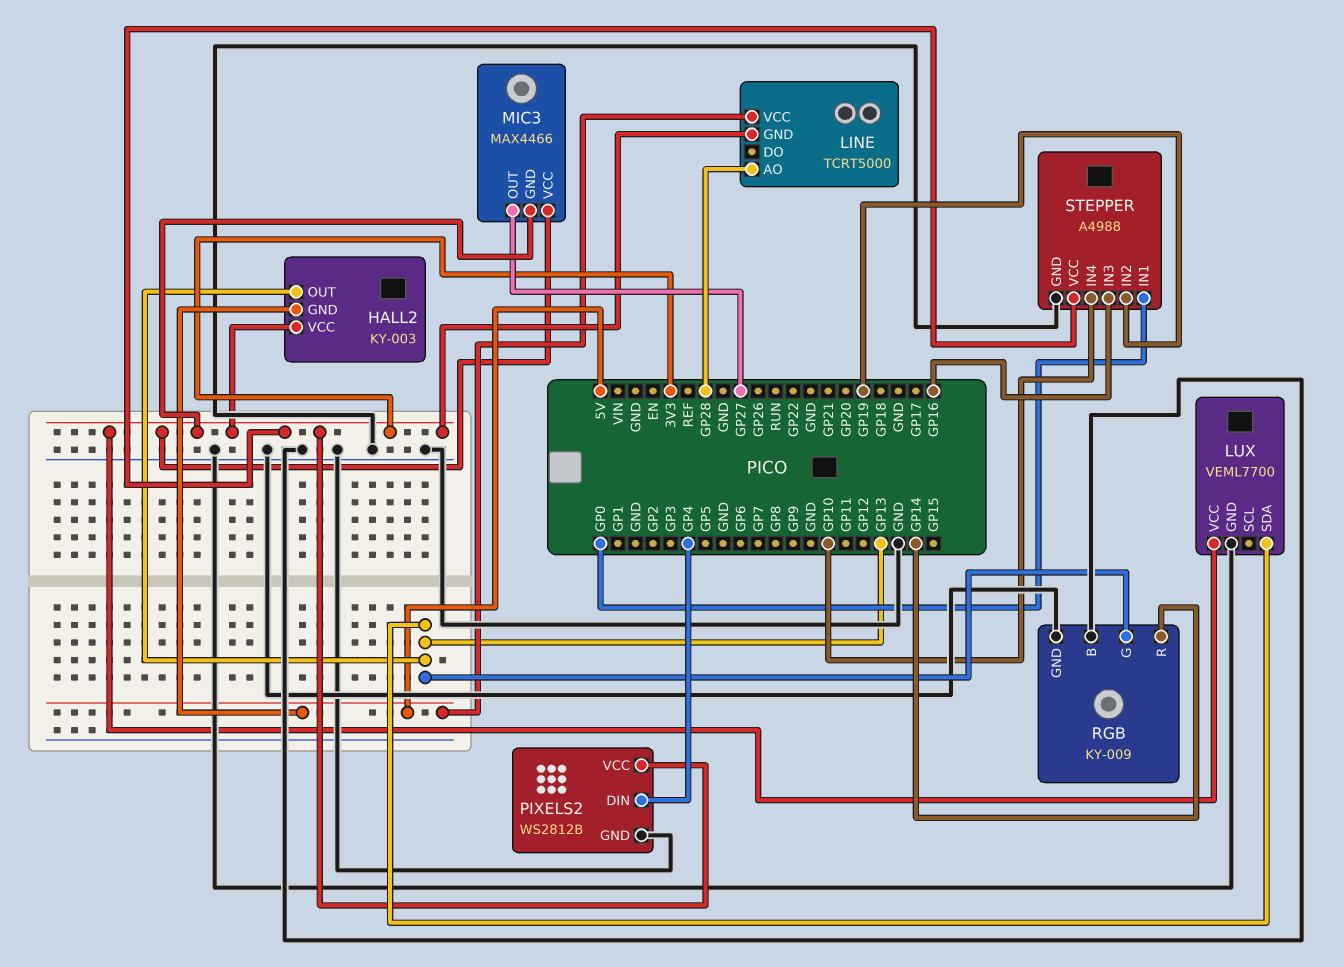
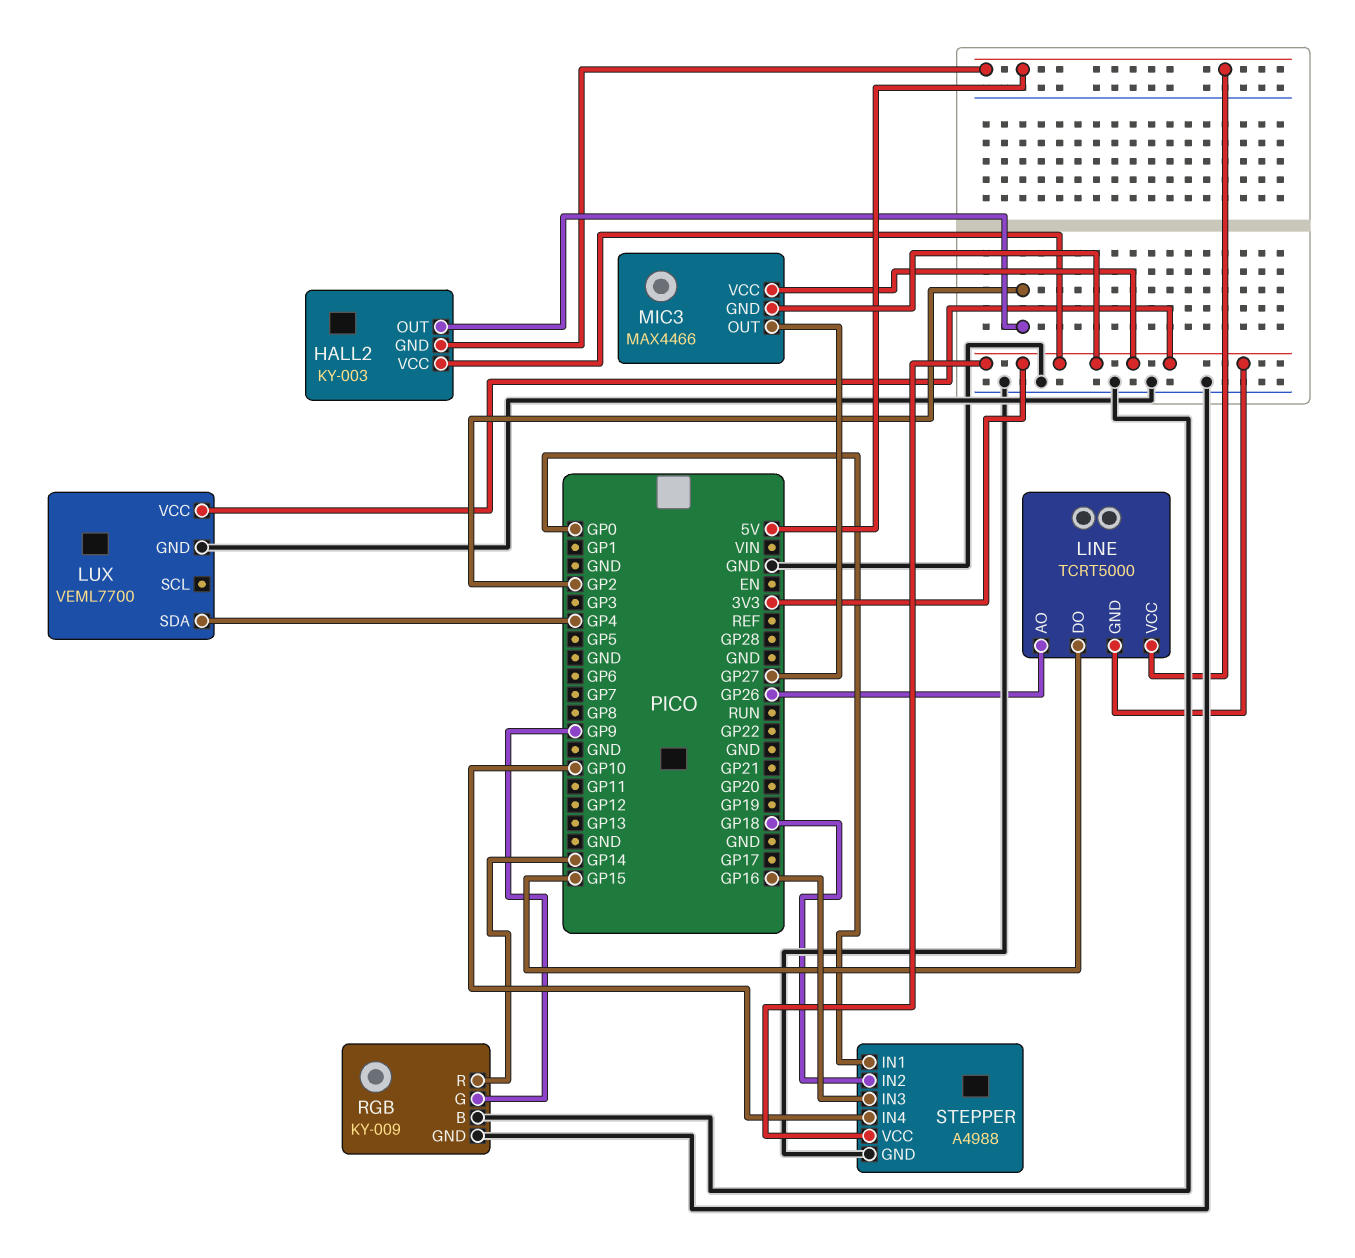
HALL2 pin OUT: GP13 -> GP2
LINE pin AO: GP28 -> GP26
LINE pin DO: none -> GP15
LUX pin SDA: GP13 -> GP4
PIXELS2: WS2812B -> none
PIXELS2 pin DIN: GP4 -> none
PIXELS2 pin GND: GND -> none
PIXELS2 pin VCC: 3V3 -> none
RGB pin G: GP13 -> GP9
STEPPER pin IN2: GP19 -> GP18

